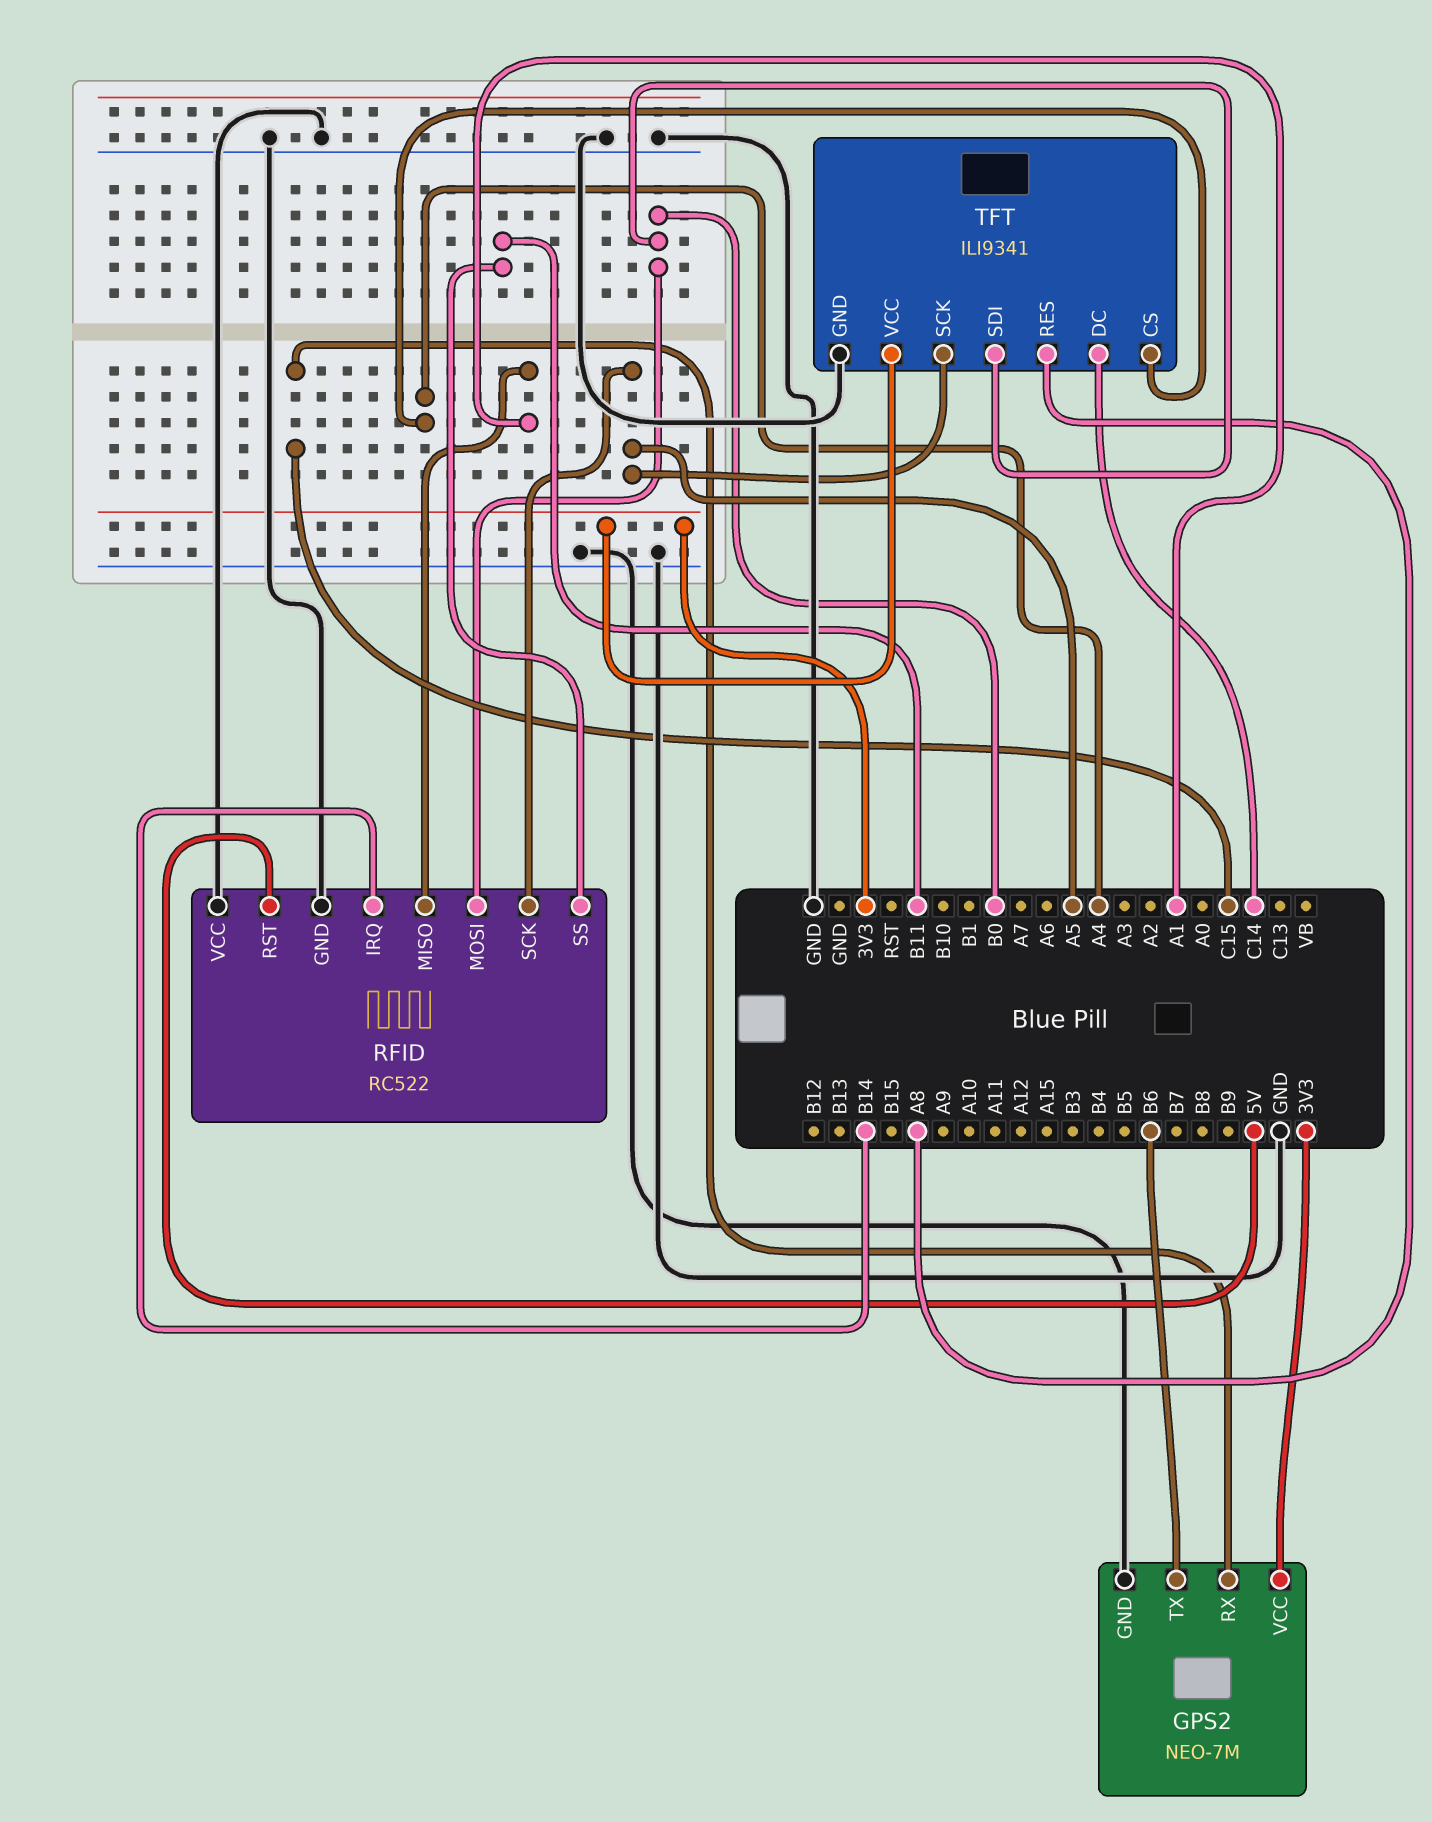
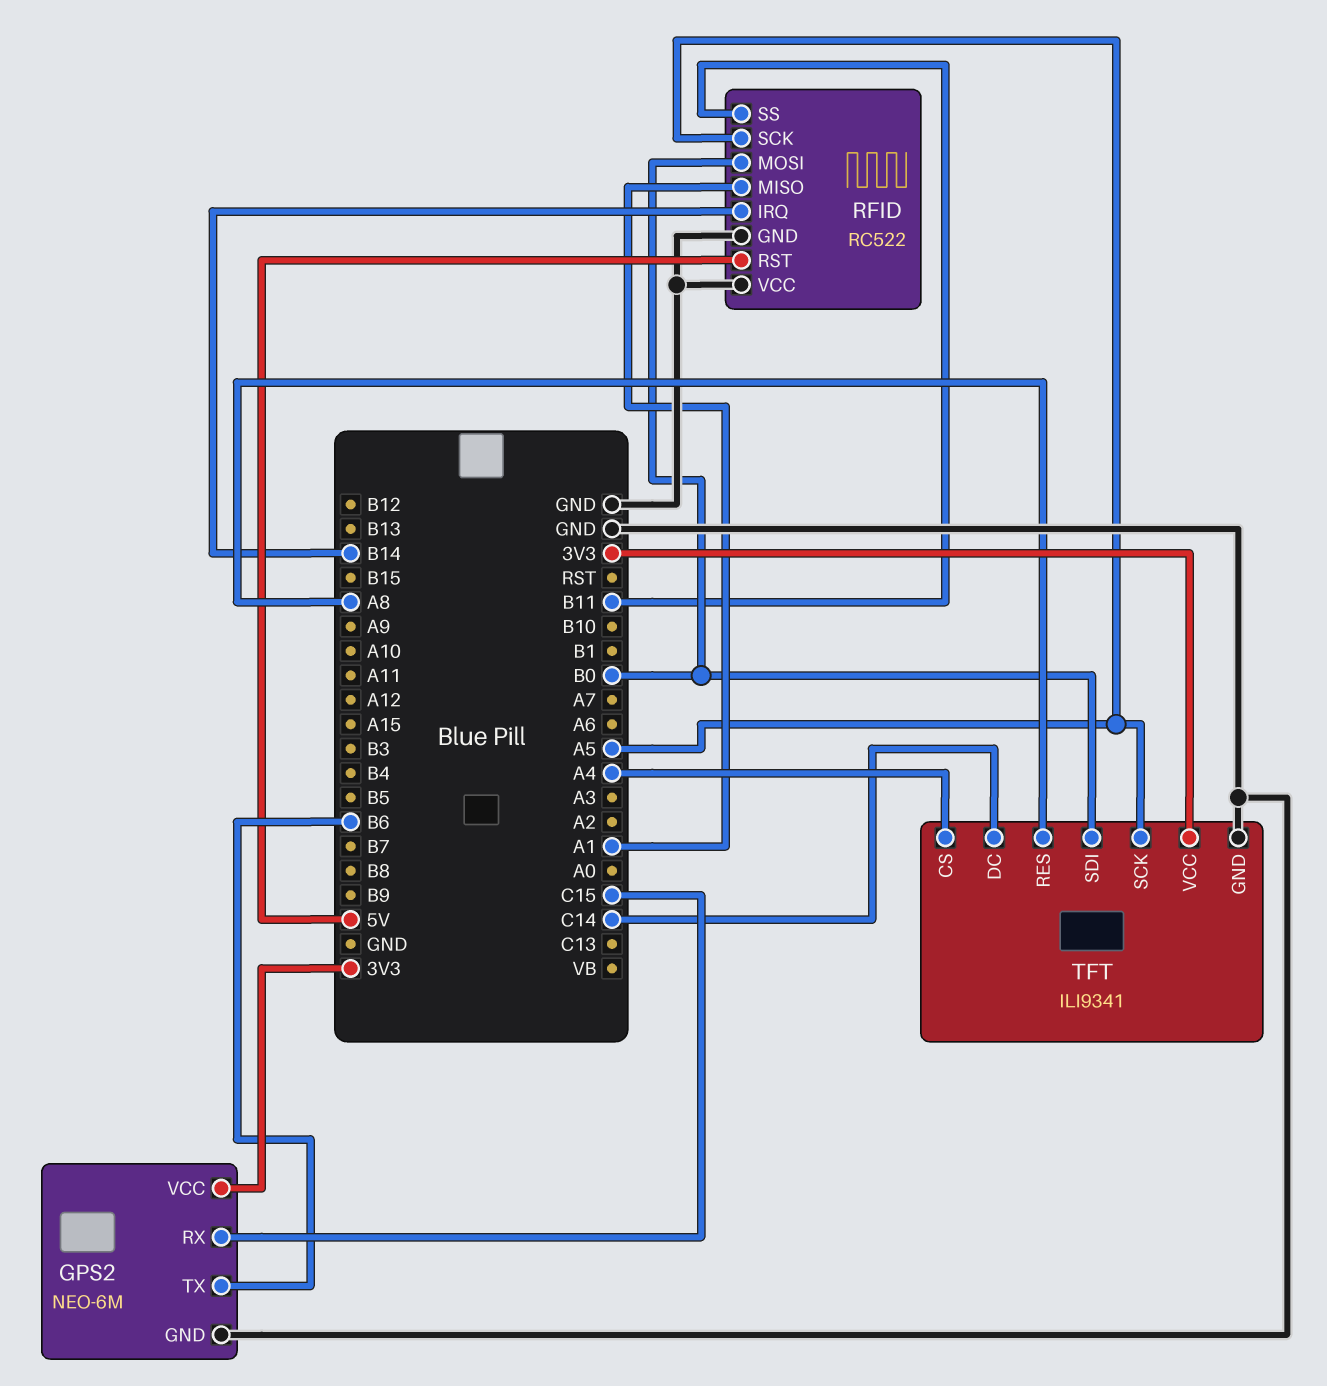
GPS2: NEO-7M -> NEO-6M

